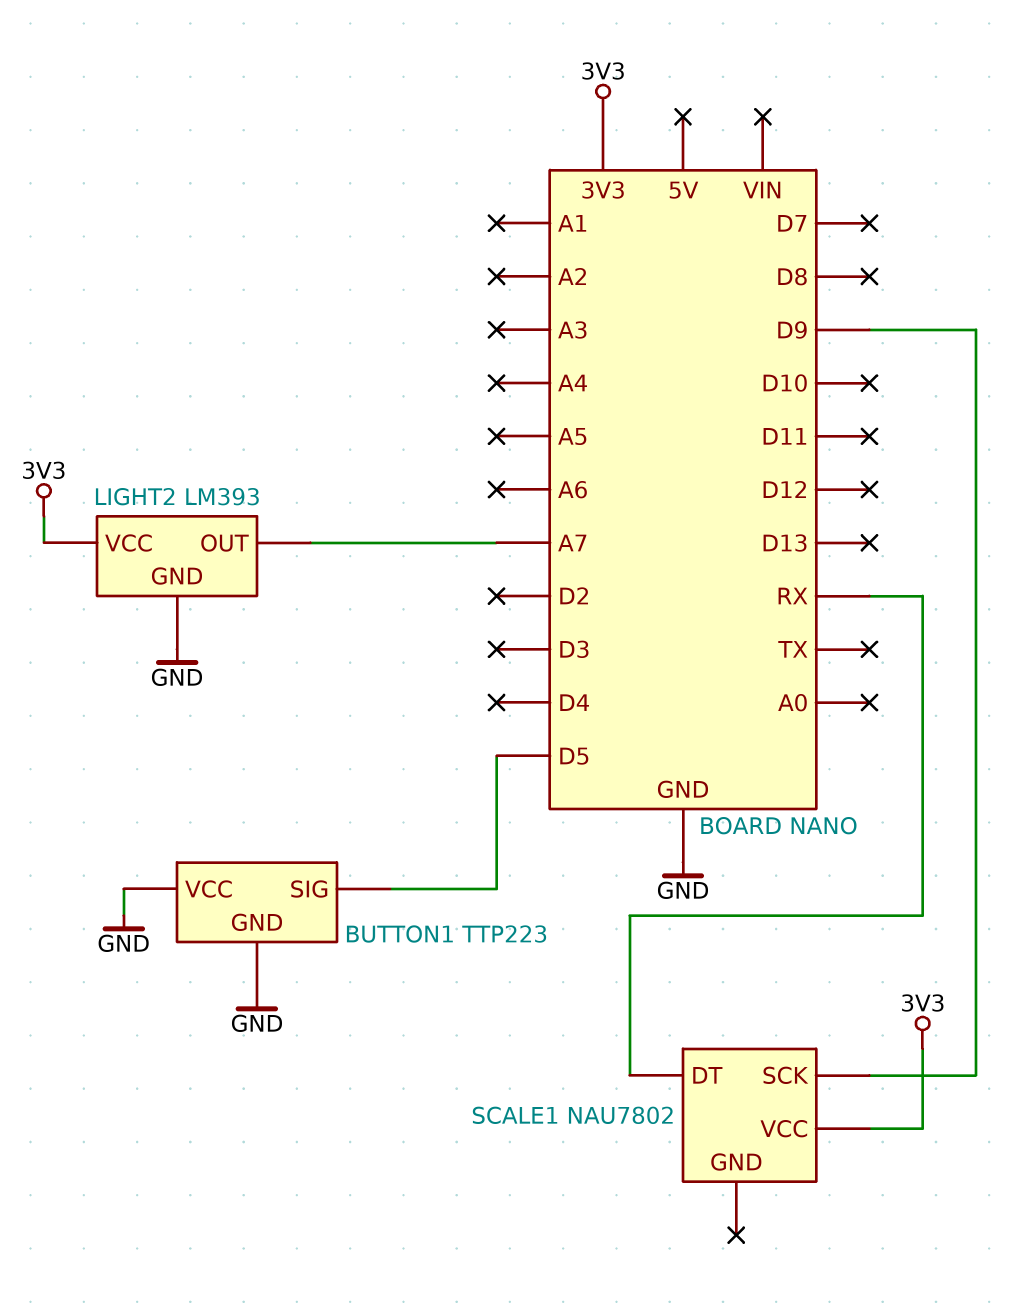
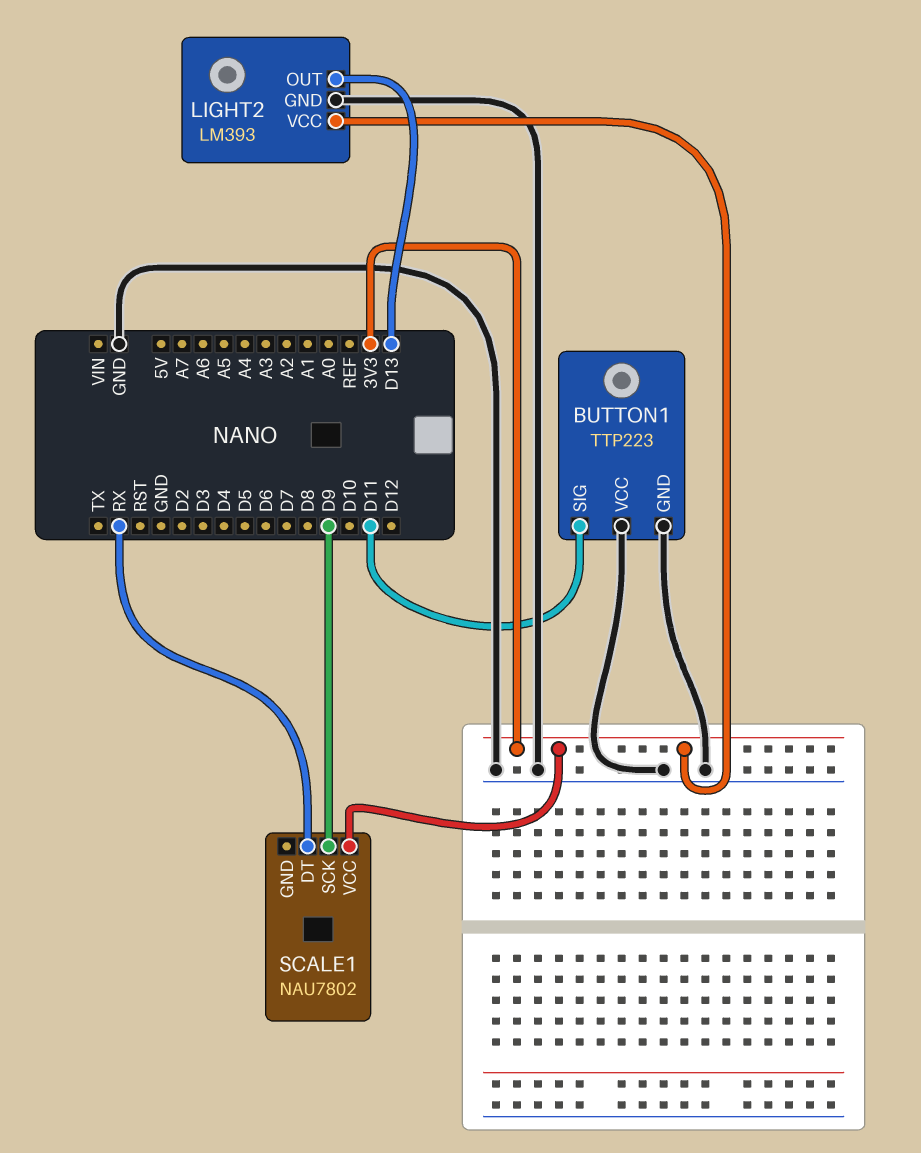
BUTTON1 pin SIG: D5 -> D11
LIGHT2 pin OUT: A7 -> D13

